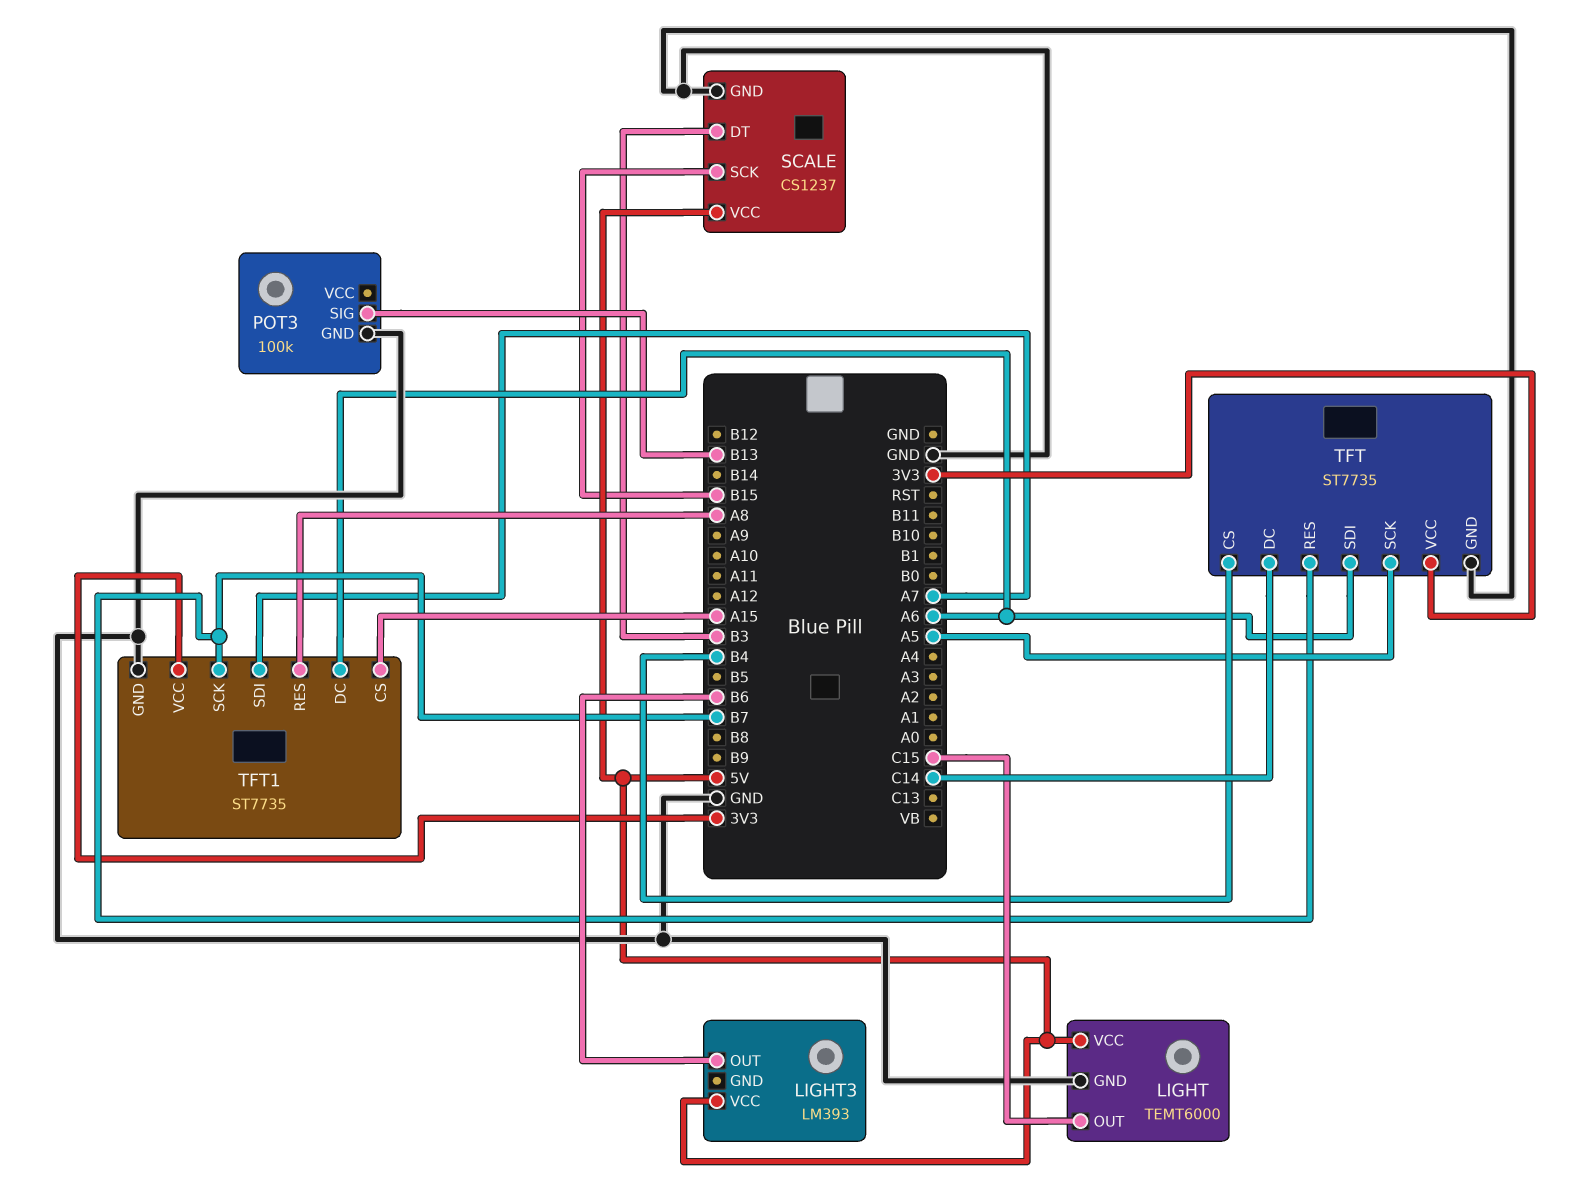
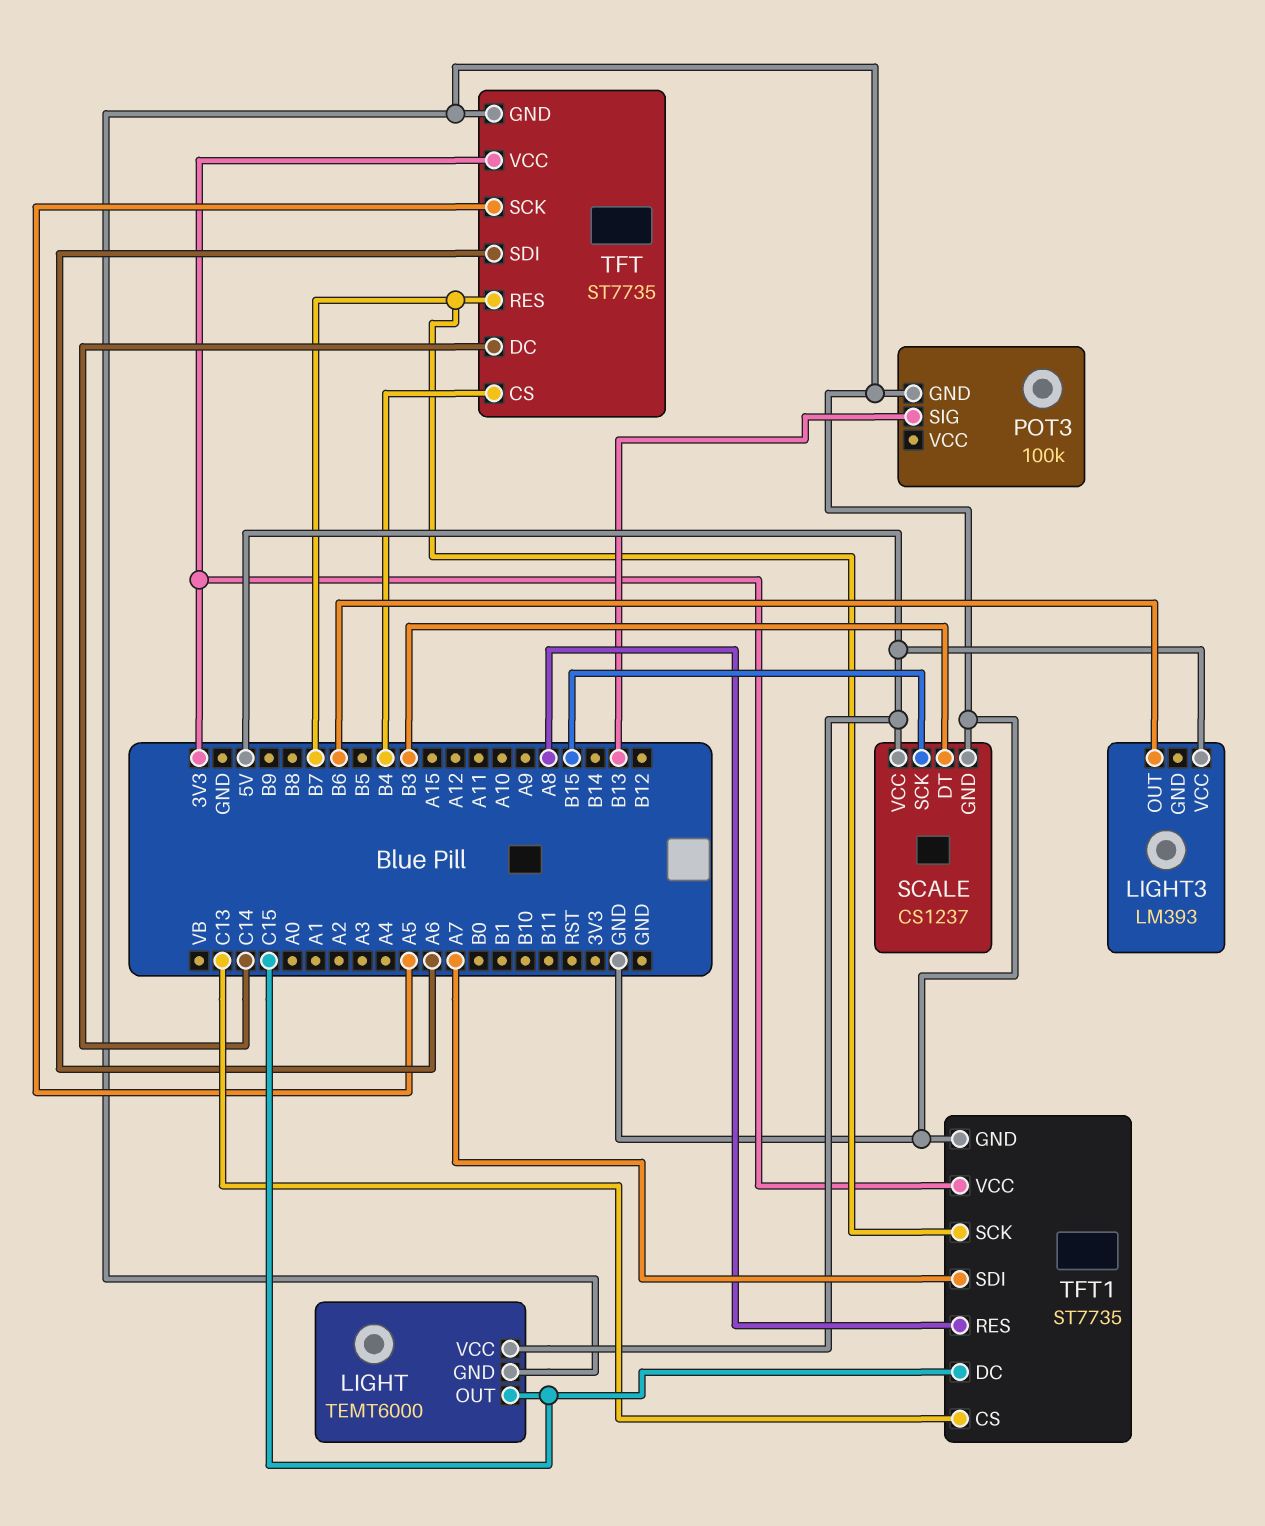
TFT1 pin CS: A15 -> C13
TFT1 pin DC: A6 -> C15

